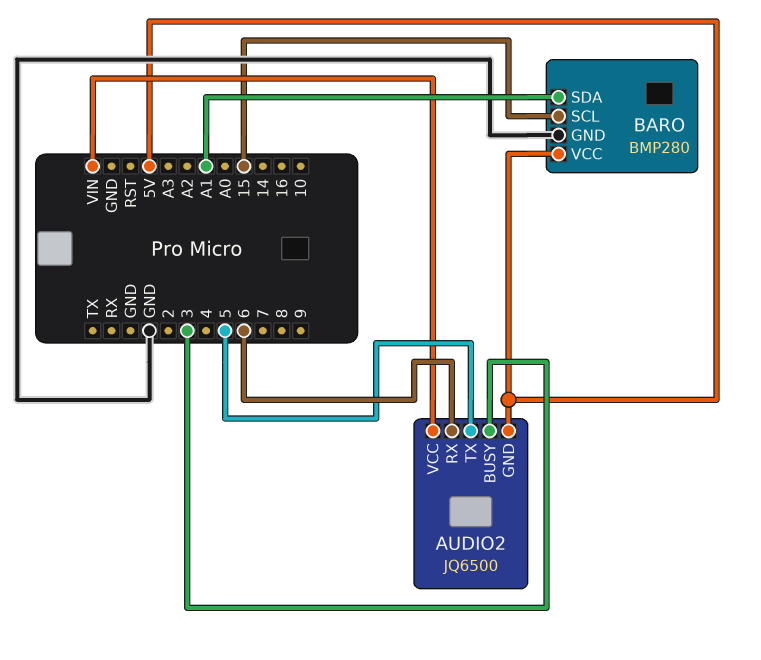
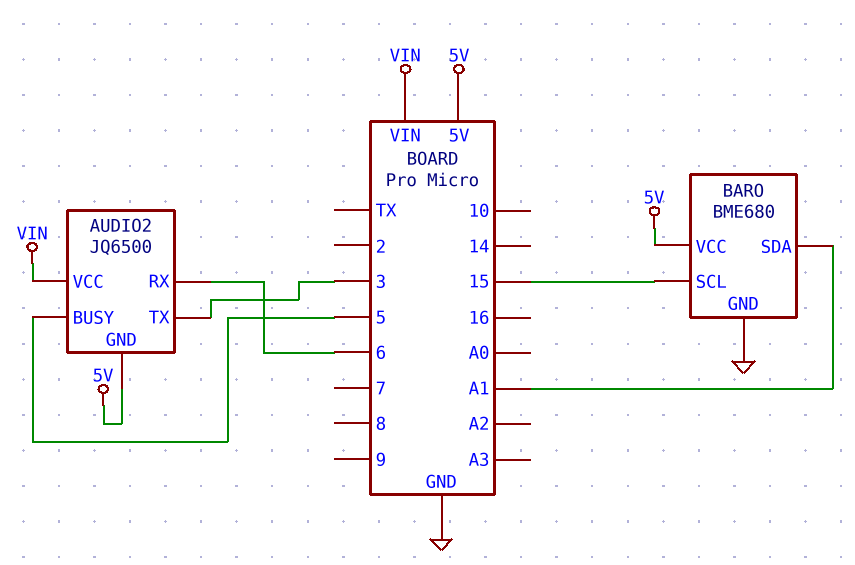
AUDIO2 pin BUSY: 3 -> 5
AUDIO2 pin TX: 5 -> 3
BARO: BMP280 -> BME680

